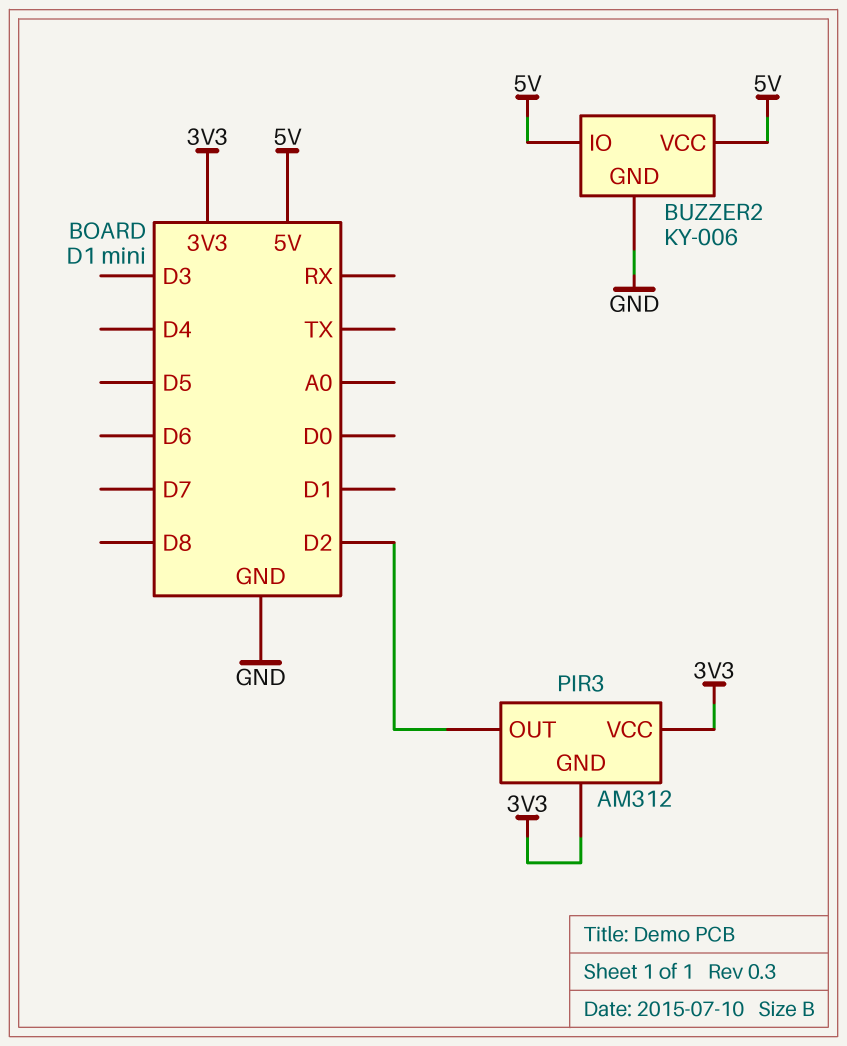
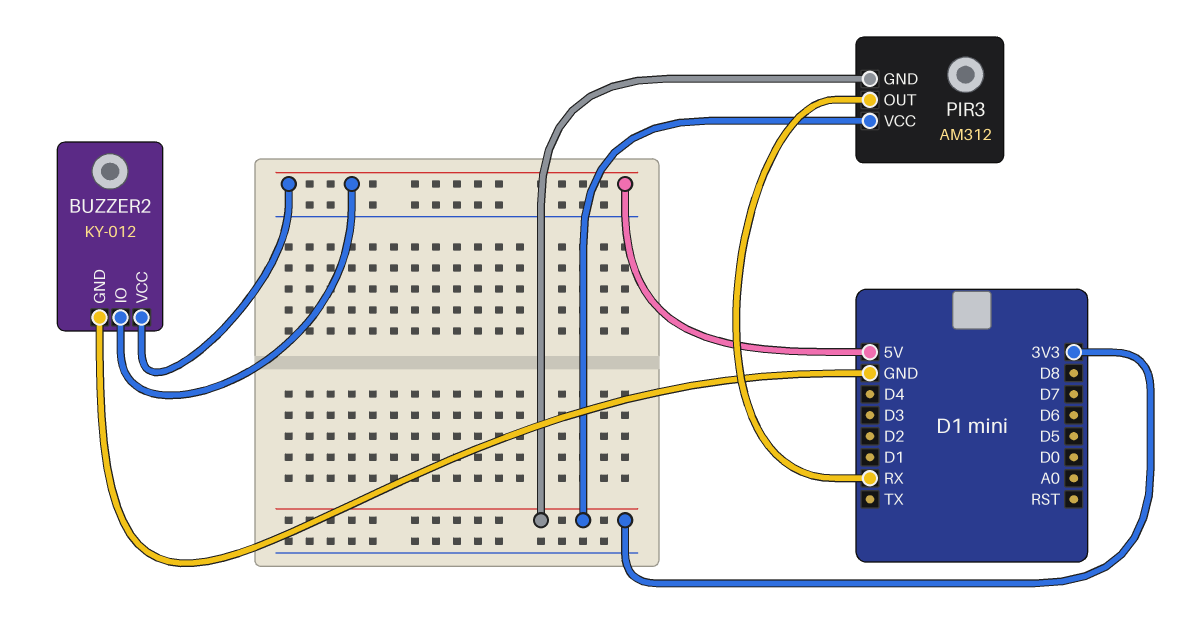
BUZZER2: KY-006 -> KY-012
PIR3 pin OUT: D2 -> RX

